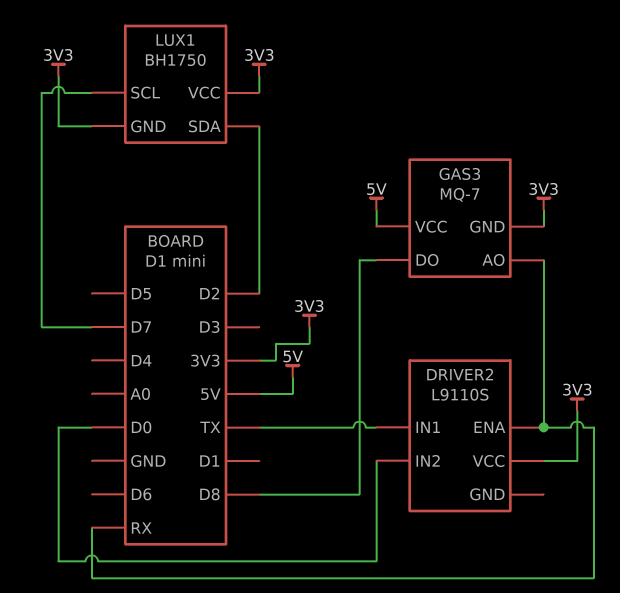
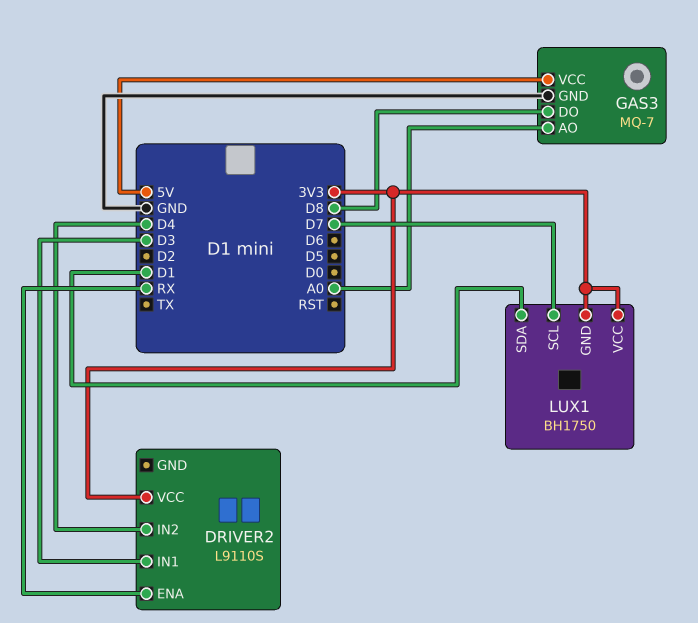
DRIVER2 pin IN1: TX -> D3
DRIVER2 pin IN2: D0 -> D4
GAS3 pin AO: RX -> A0
GAS3 pin GND: 3V3 -> GND
LUX1 pin SDA: D2 -> D1

